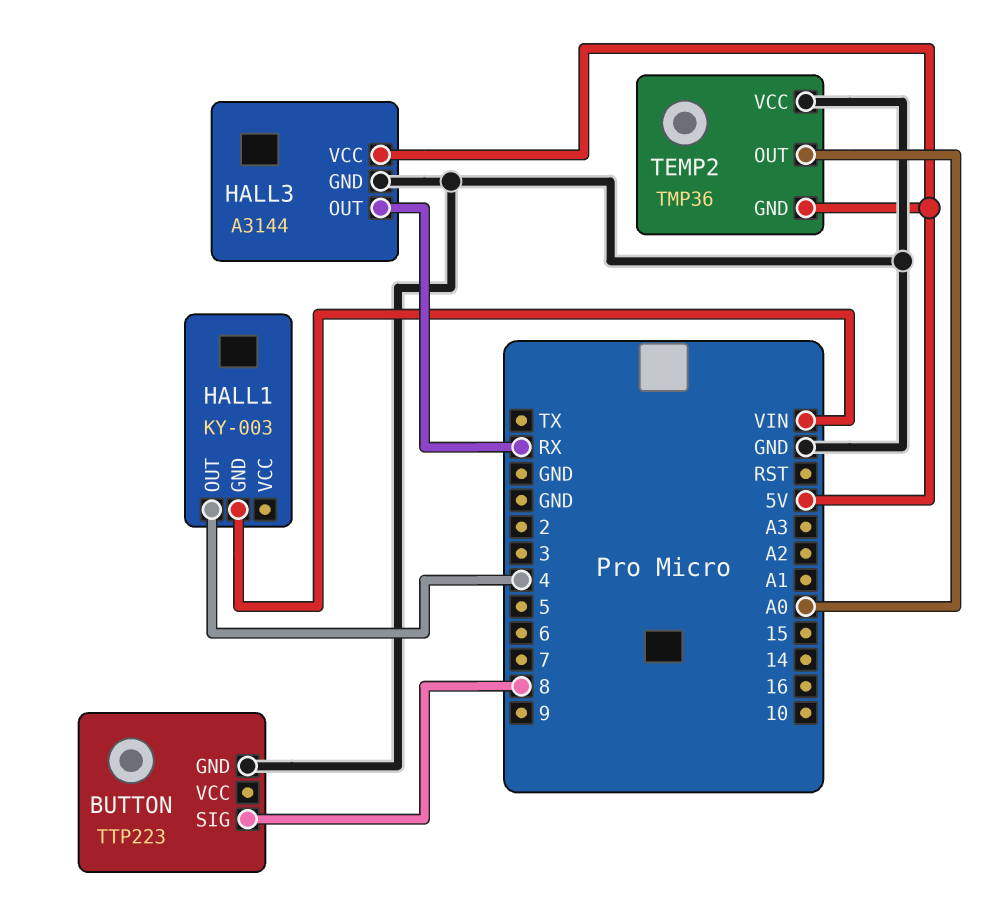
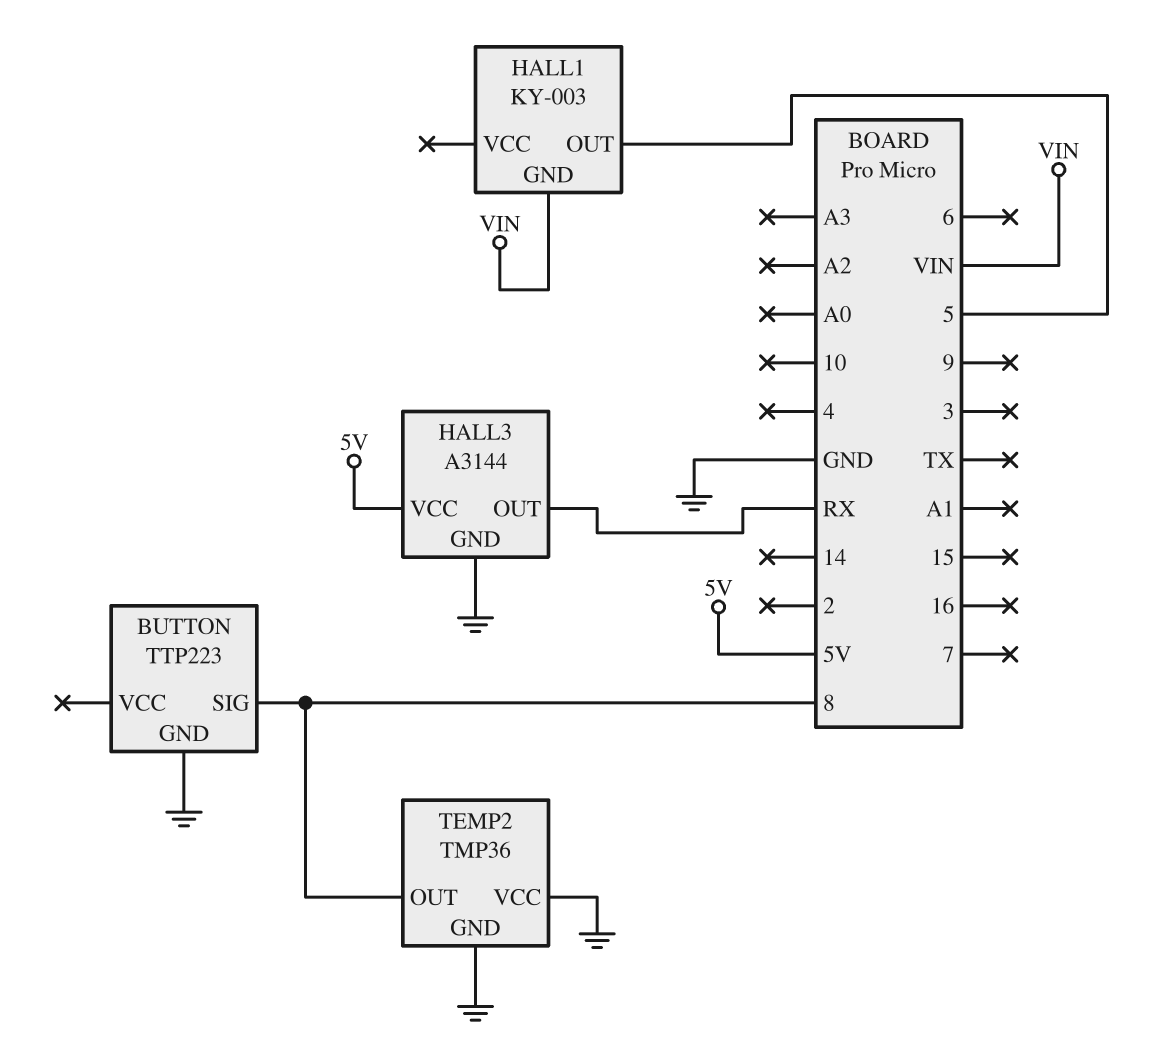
HALL1 pin OUT: 4 -> 5
TEMP2 pin GND: 5V -> GND
TEMP2 pin OUT: A0 -> 8

